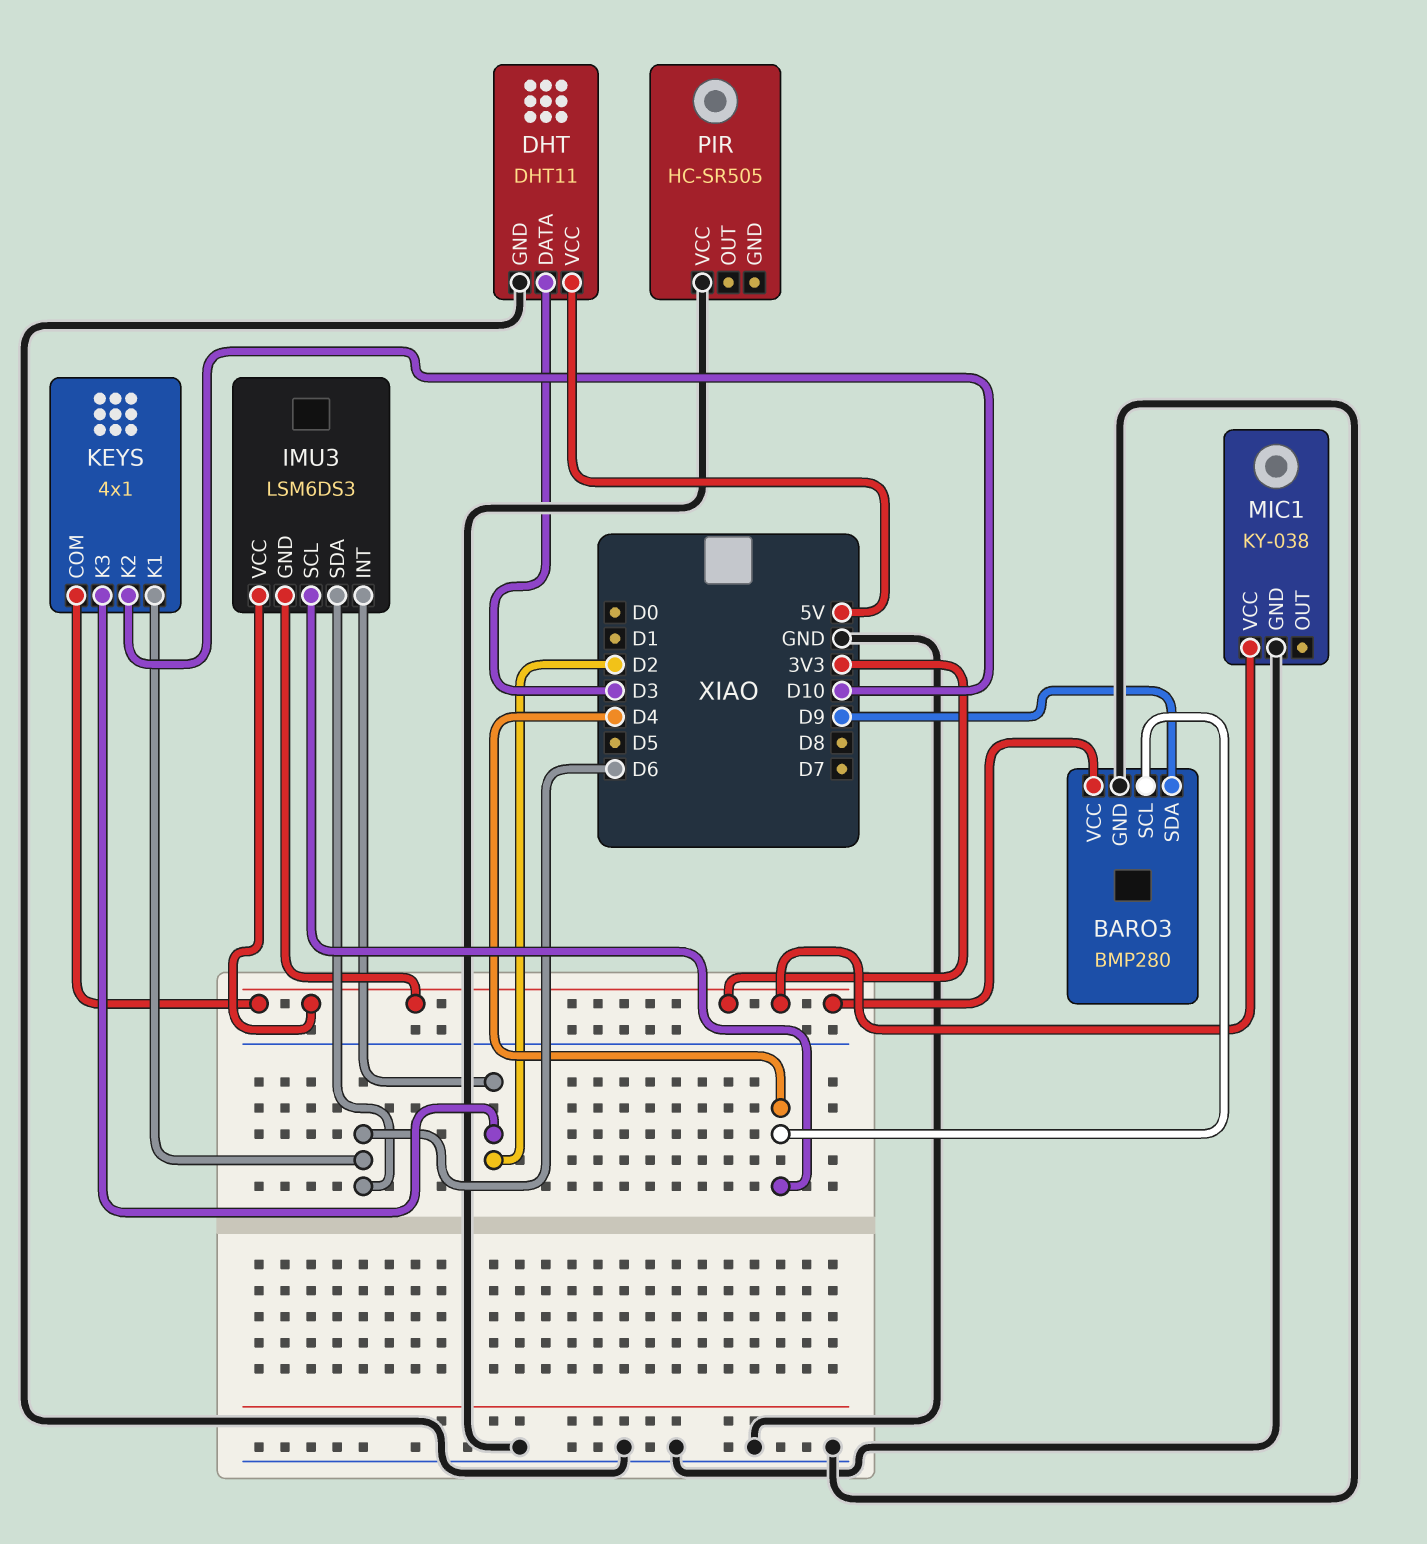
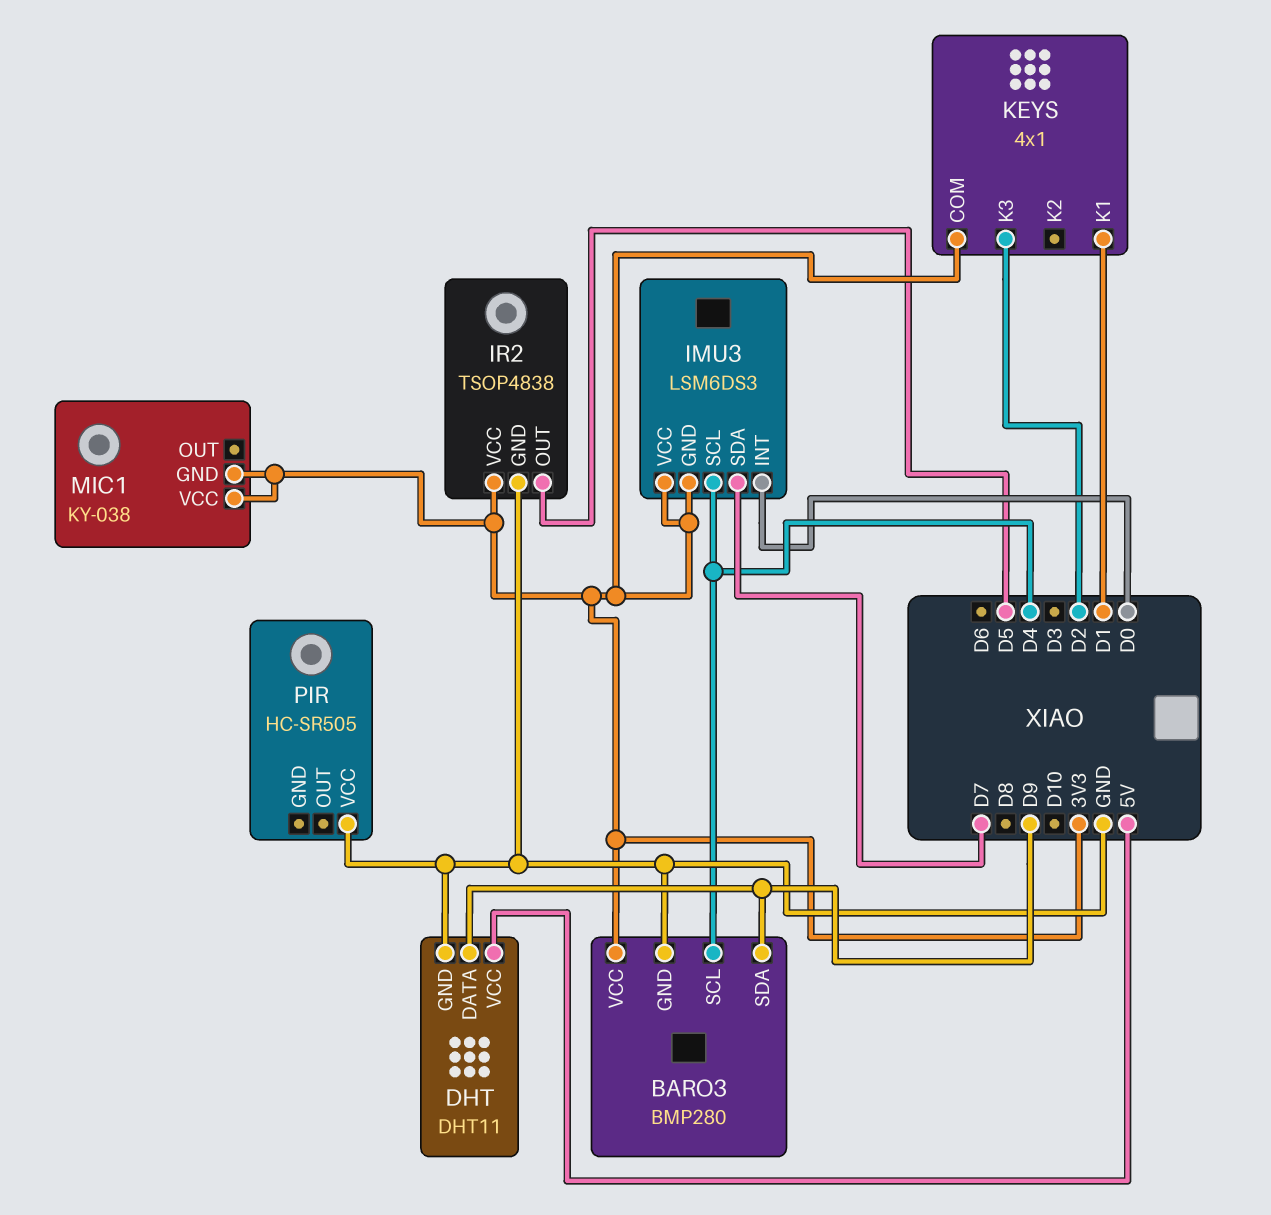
DHT pin DATA: D3 -> D9
IMU3 pin INT: D2 -> D0
IMU3 pin SDA: D6 -> D7
IR2: none -> TSOP4838
IR2 pin GND: none -> GND
IR2 pin OUT: none -> D5
IR2 pin VCC: none -> 3V3
KEYS pin K1: D6 -> D1
KEYS pin K2: D10 -> none
MIC1 pin GND: GND -> 3V3

